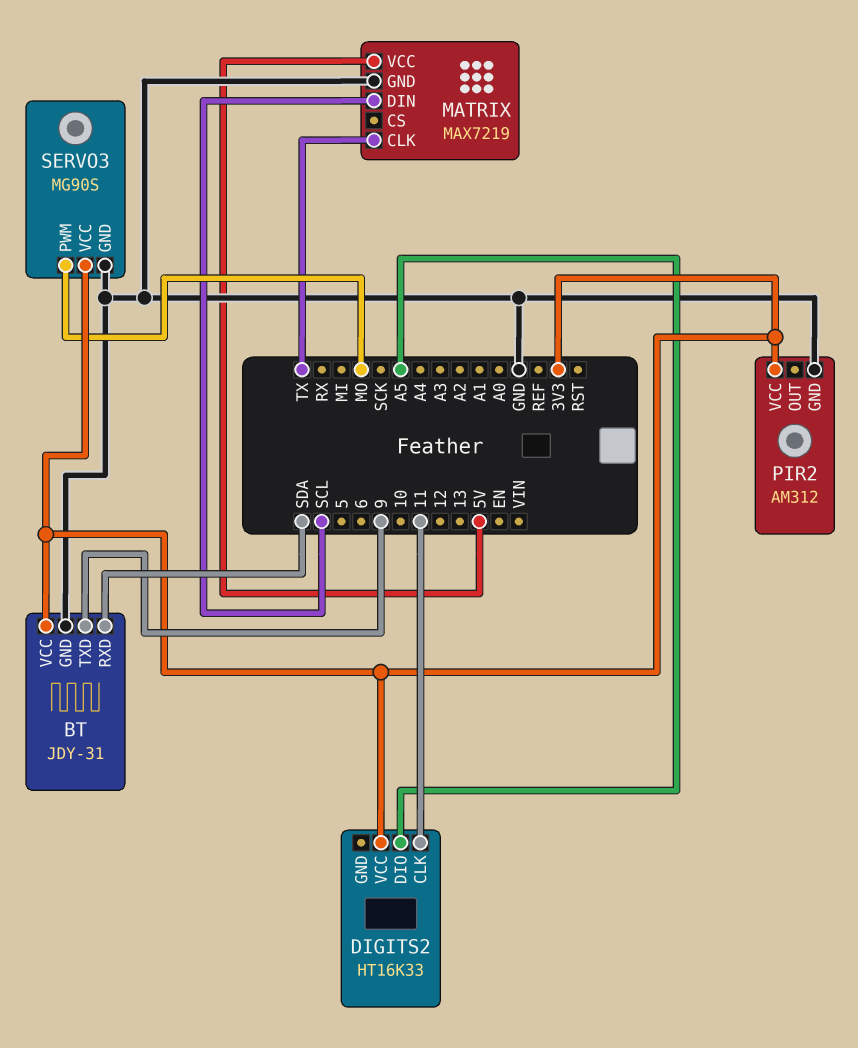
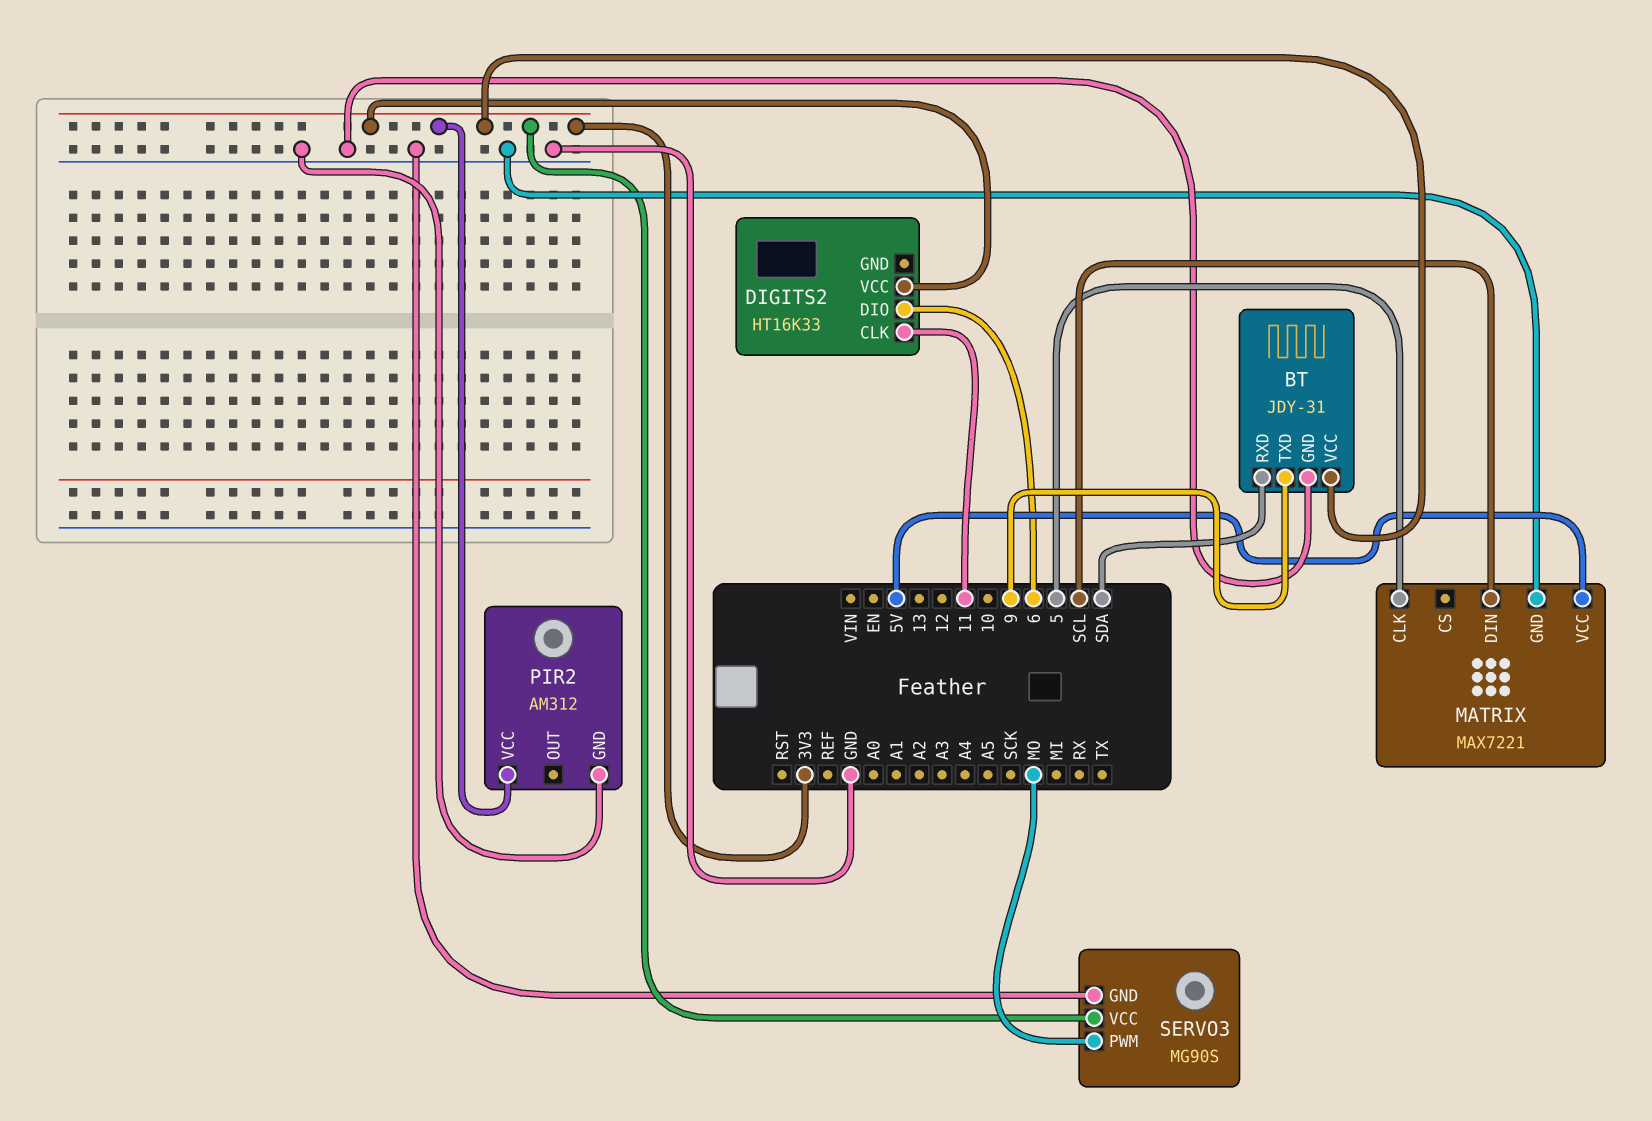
DIGITS2 pin DIO: A5 -> 6
MATRIX: MAX7219 -> MAX7221
MATRIX pin CLK: TX -> 5

